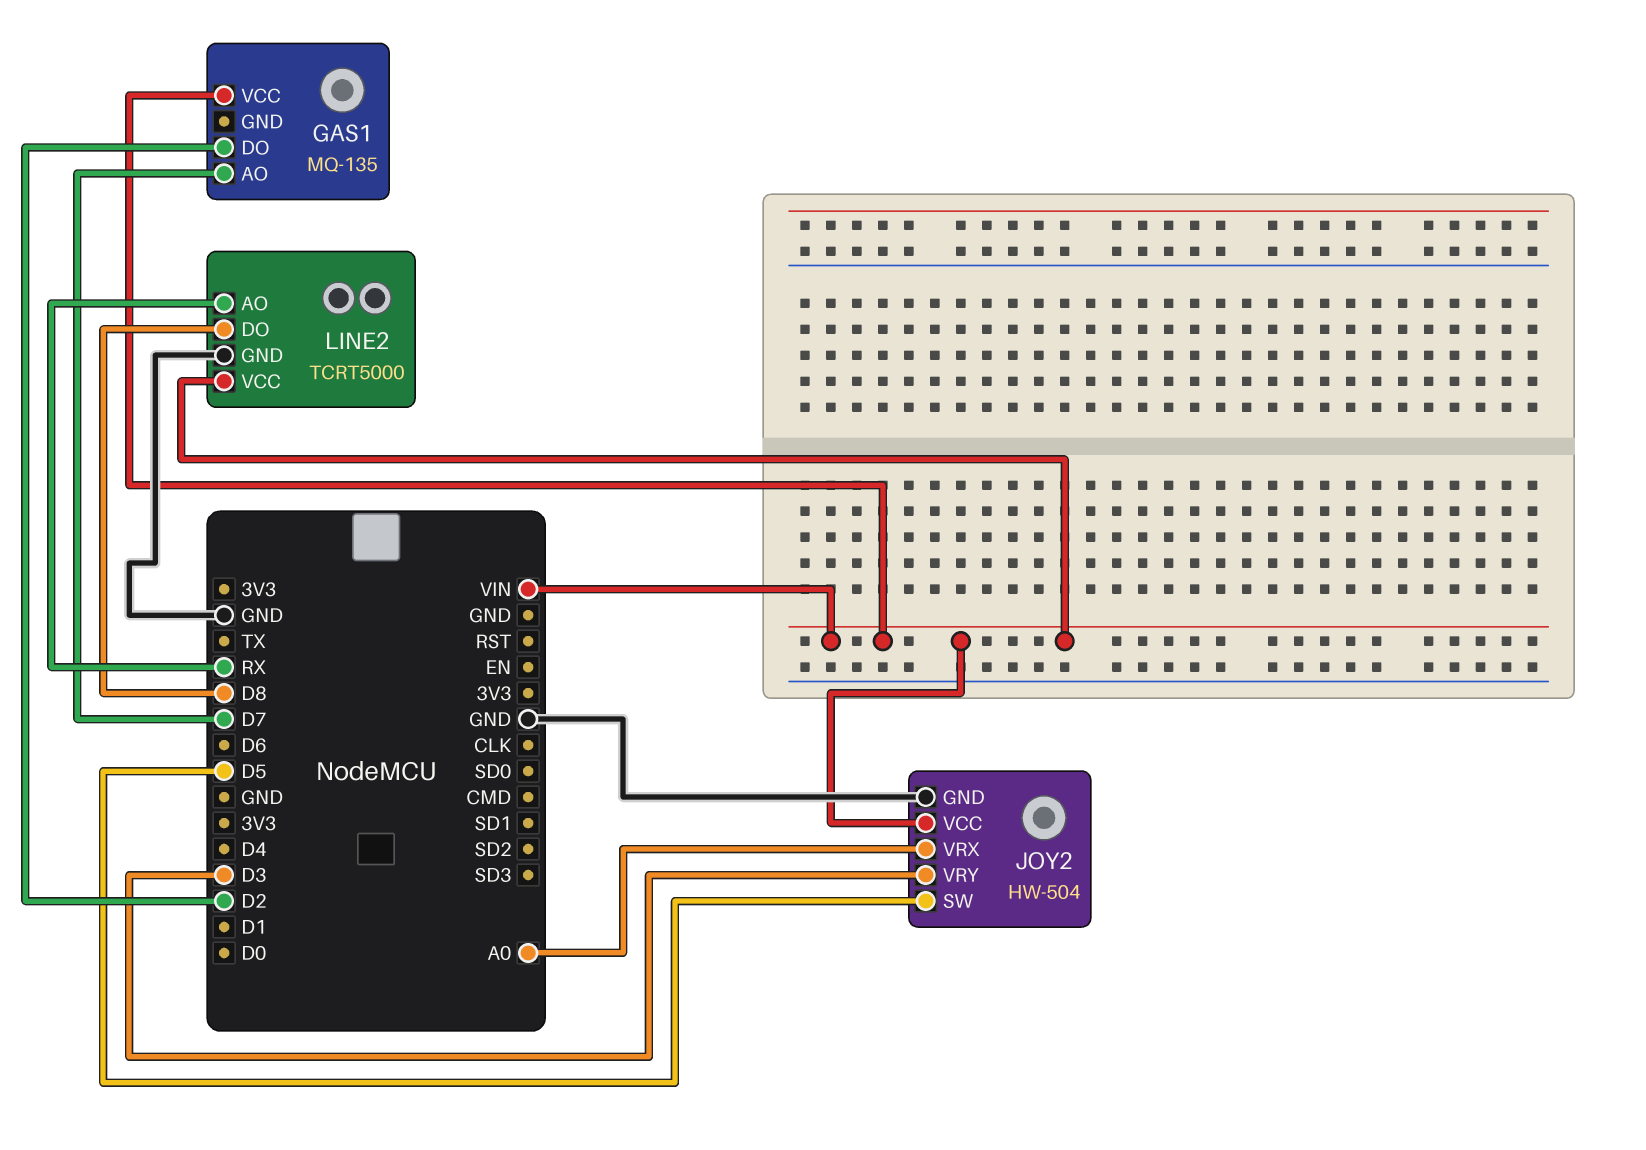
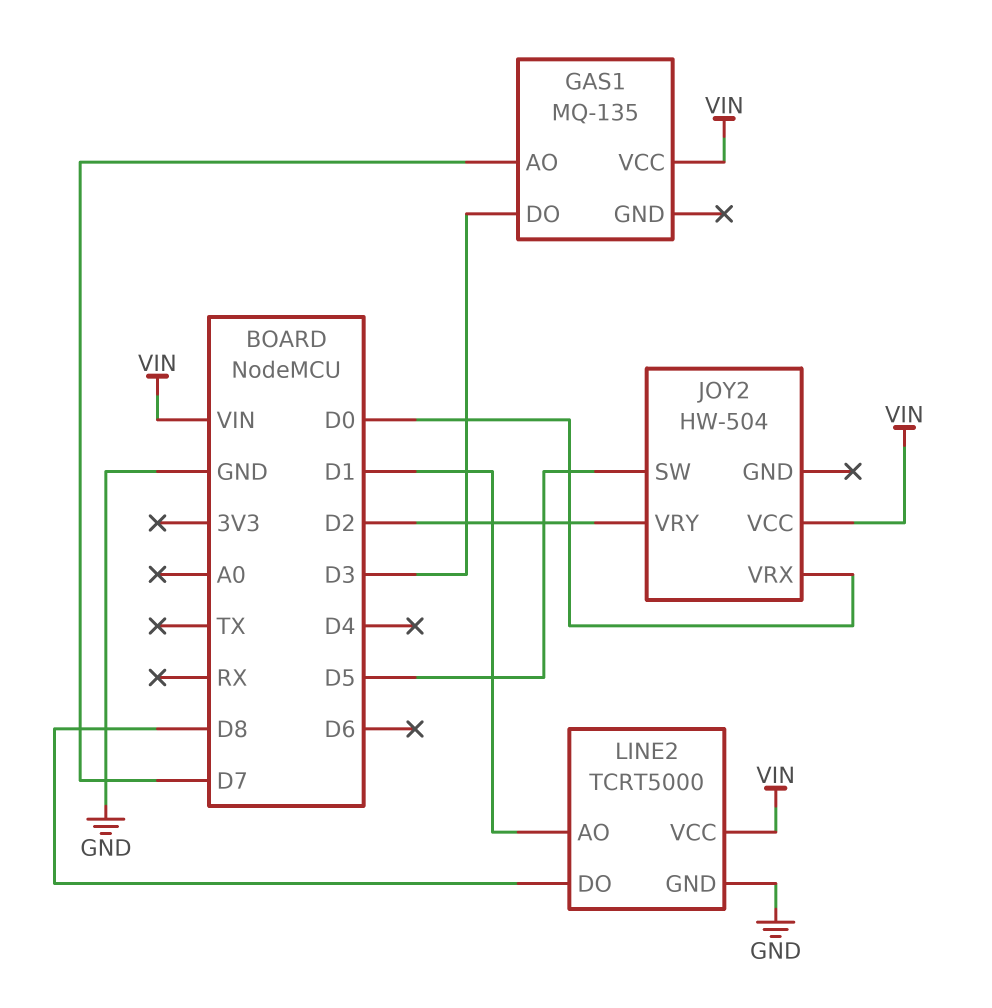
GAS1 pin DO: D2 -> D3
JOY2 pin GND: GND -> none
JOY2 pin VRX: A0 -> D0
JOY2 pin VRY: D3 -> D2
LINE2 pin AO: RX -> D1

